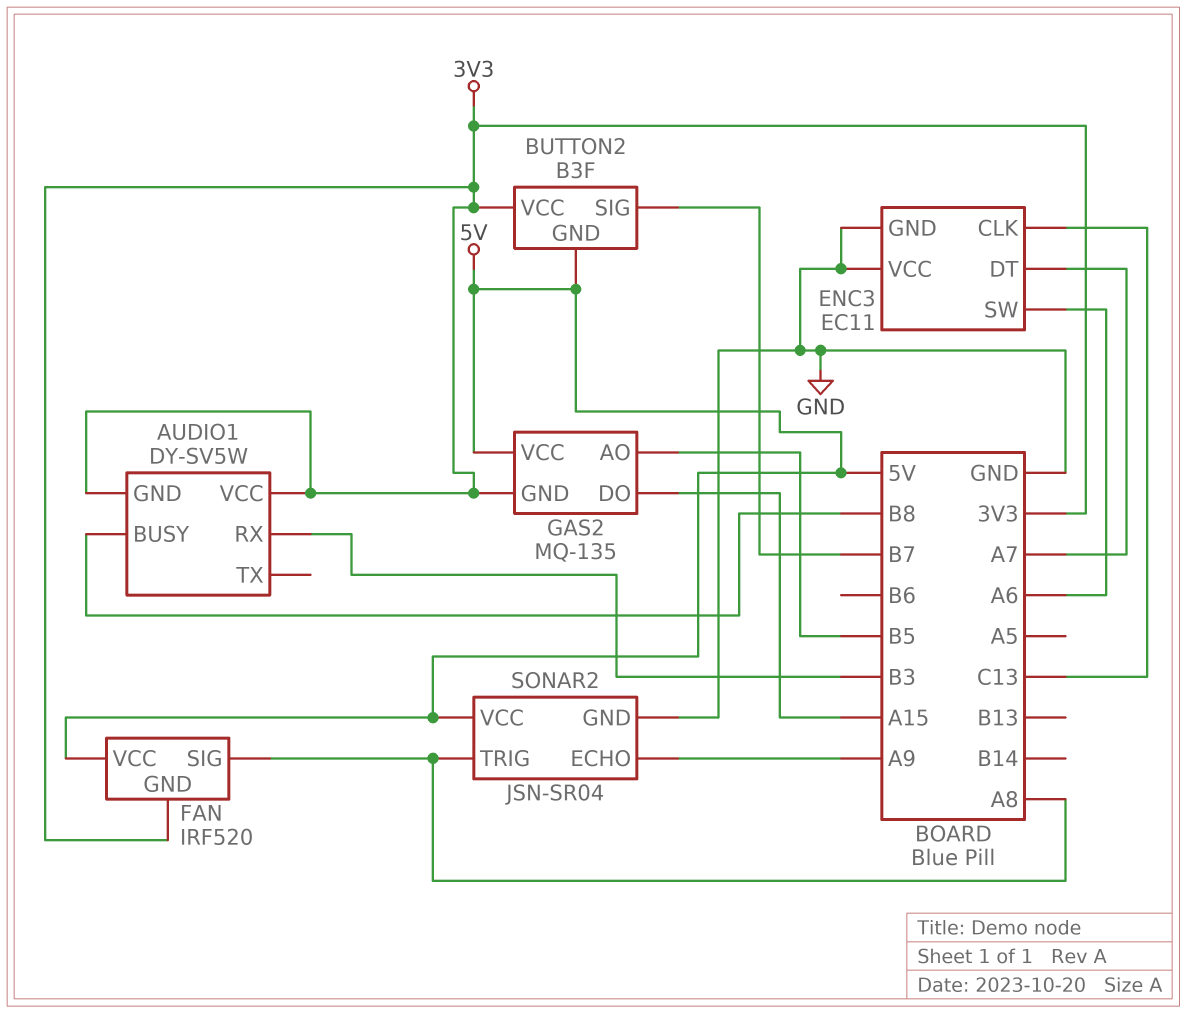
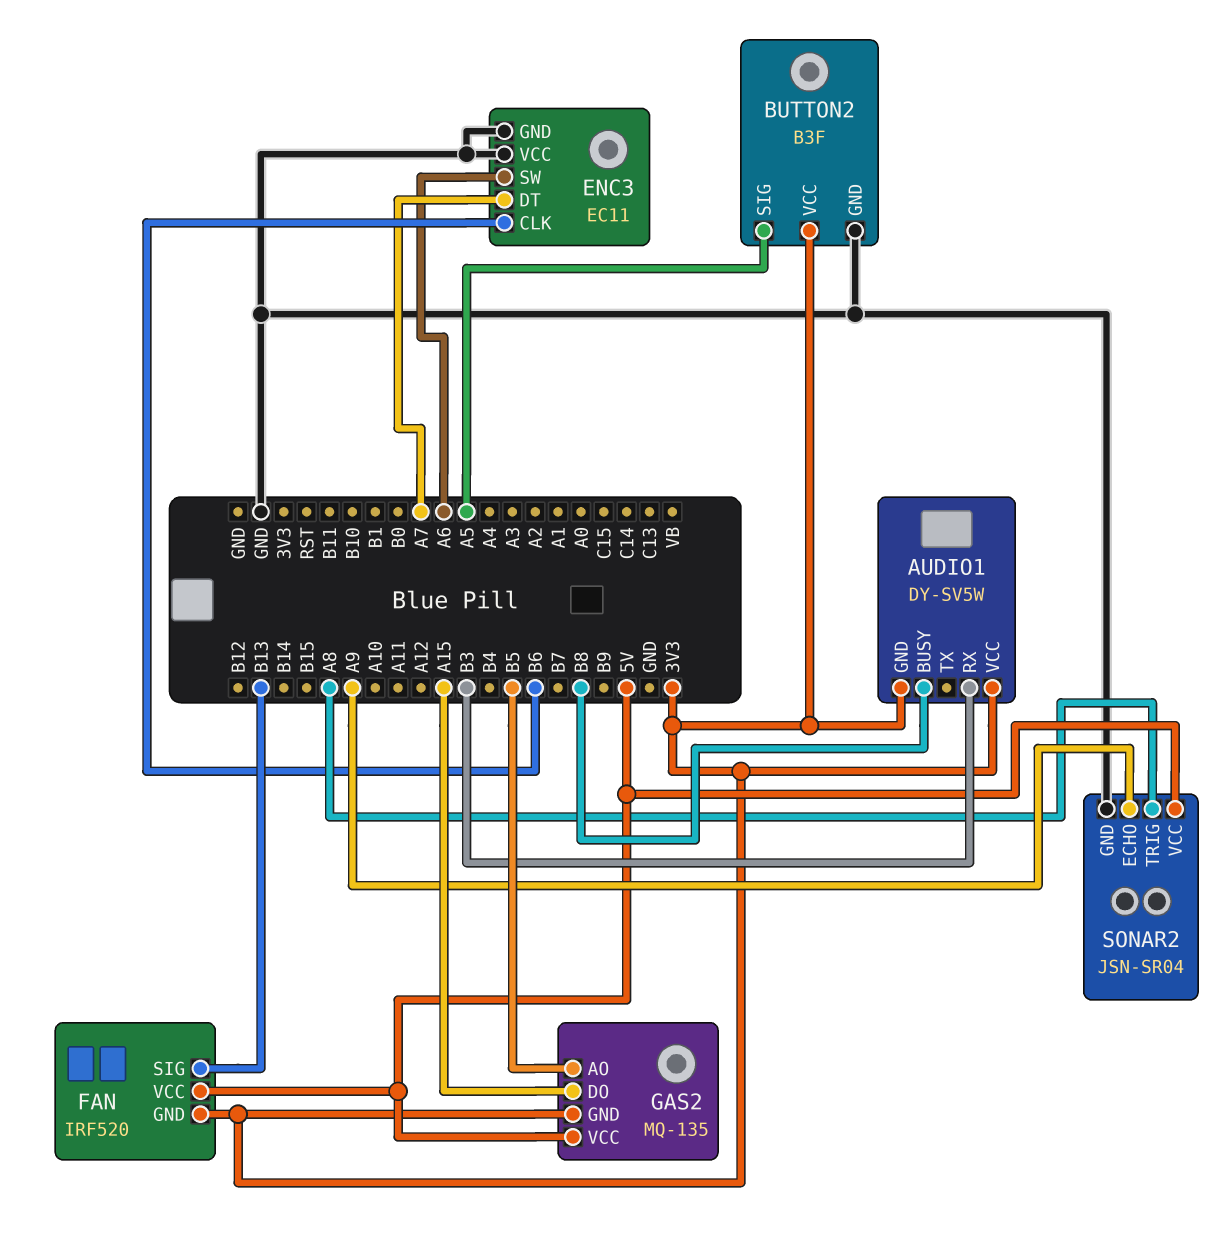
BUTTON2 pin GND: 5V -> GND
BUTTON2 pin SIG: B7 -> A5
ENC3 pin CLK: C13 -> B6
FAN pin SIG: A8 -> B13

